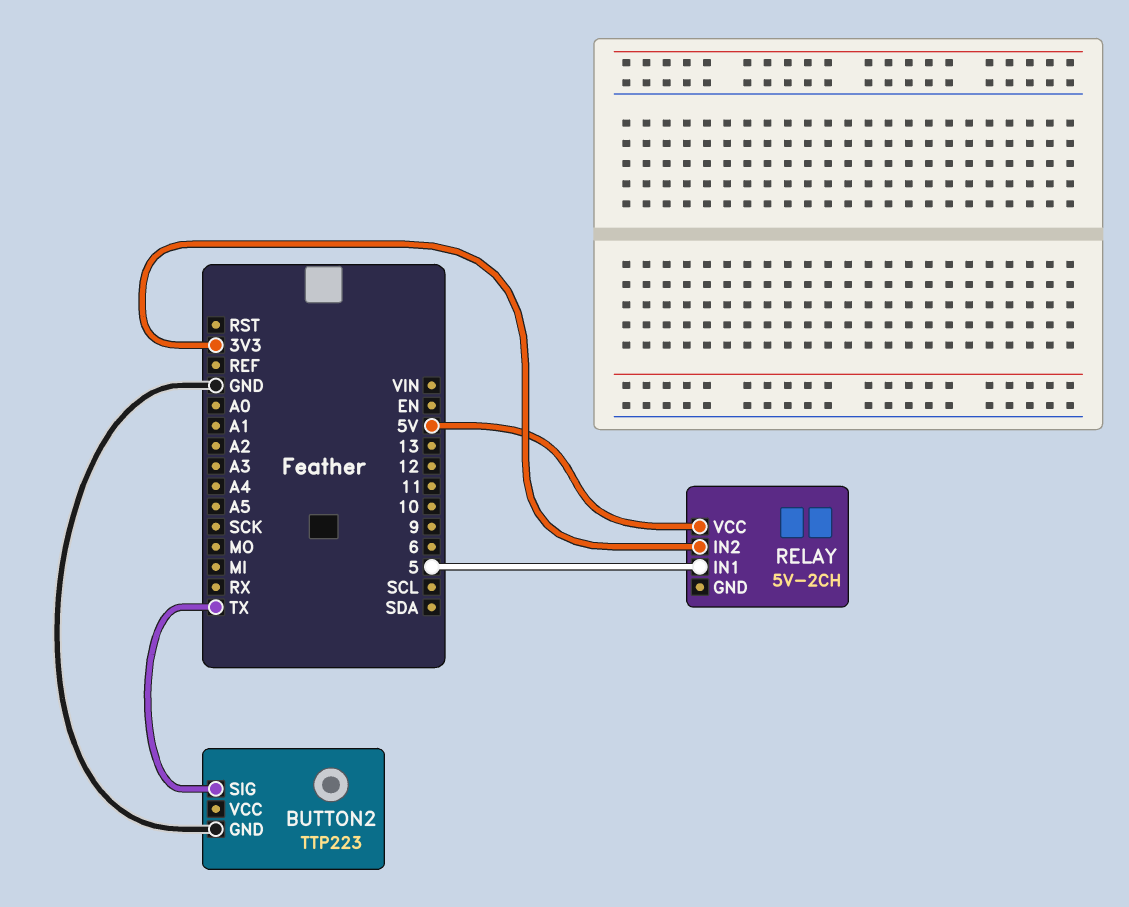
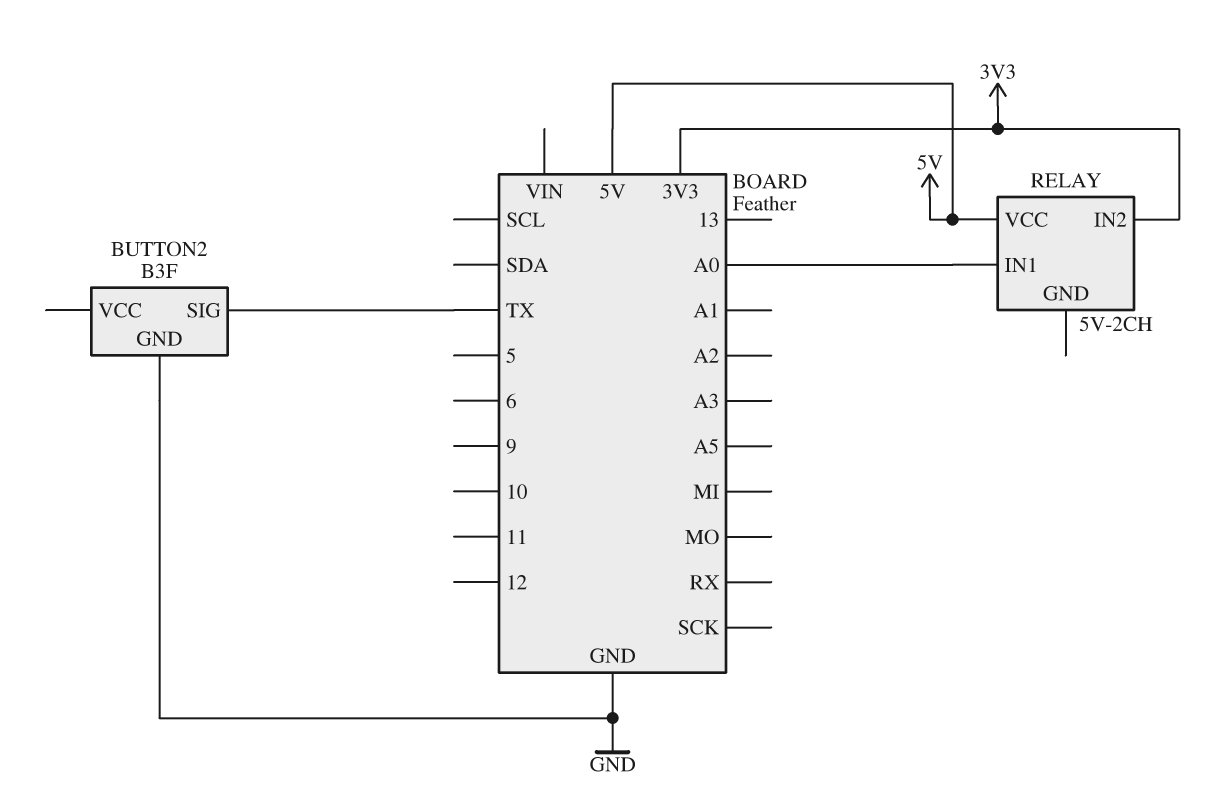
BUTTON2: TTP223 -> B3F
RELAY pin IN1: 5 -> A0

